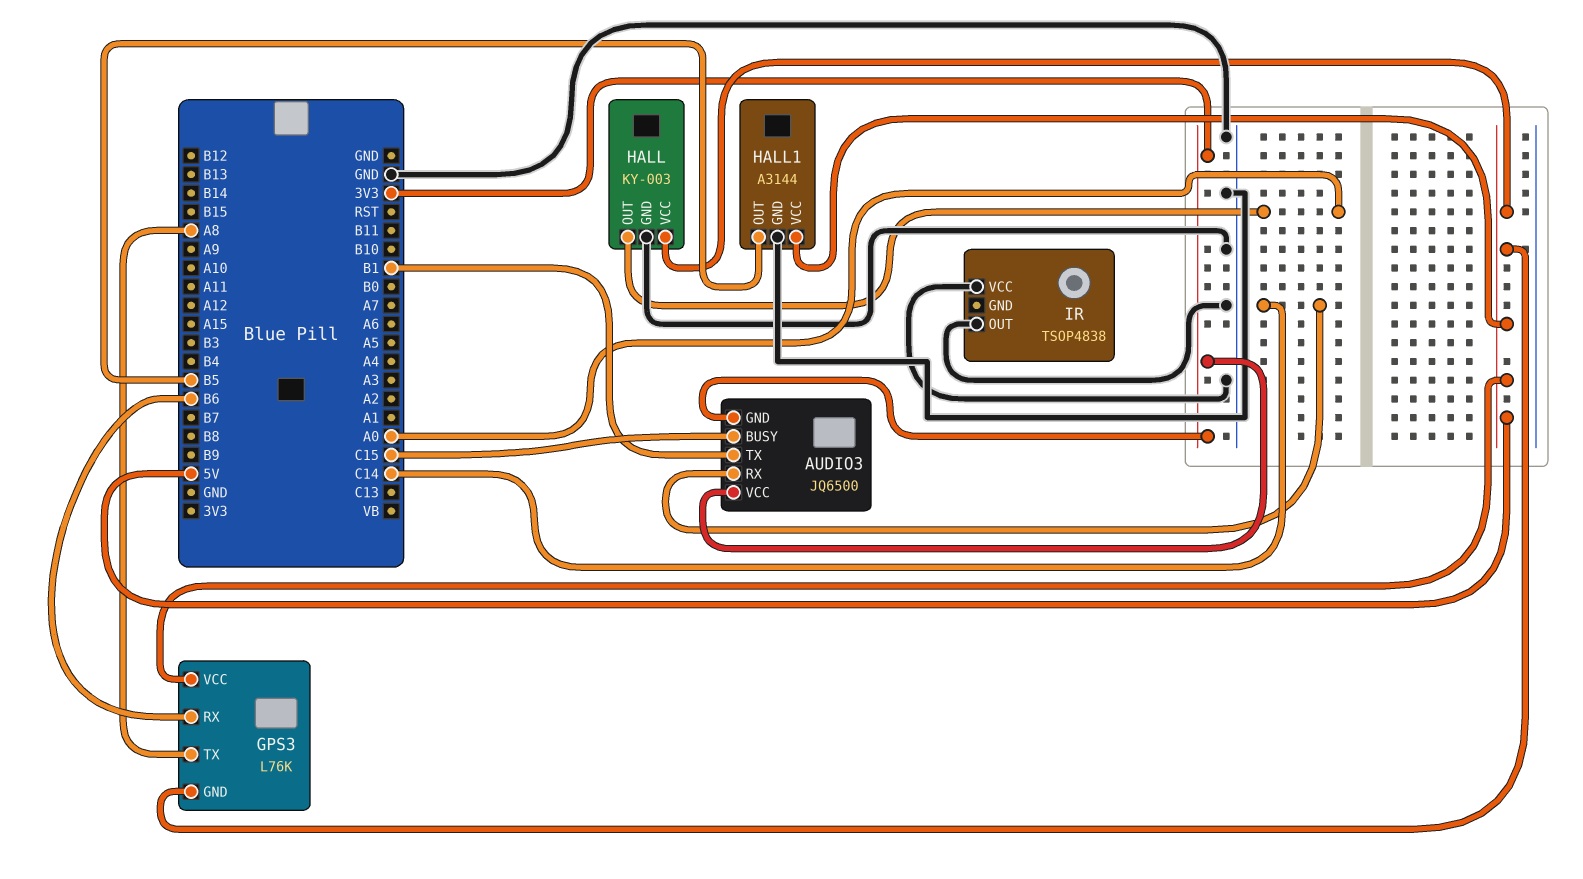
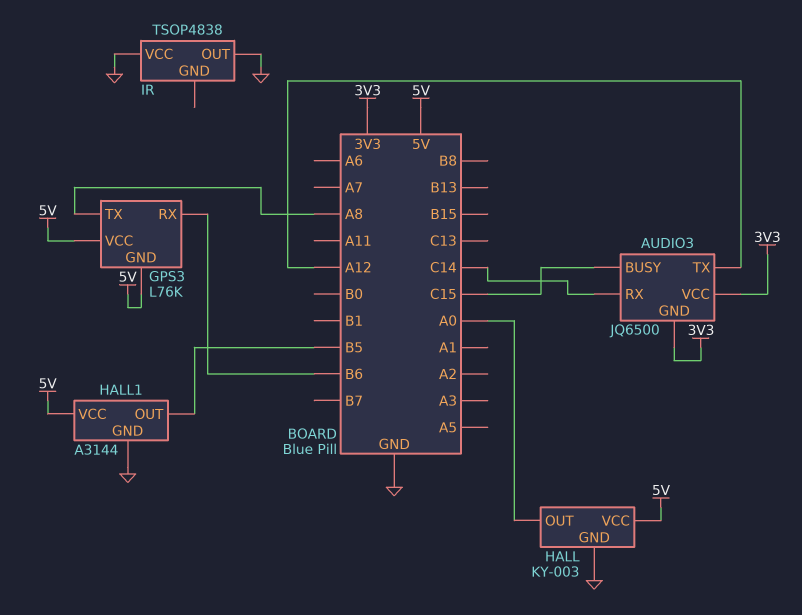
AUDIO3 pin TX: B1 -> A12

